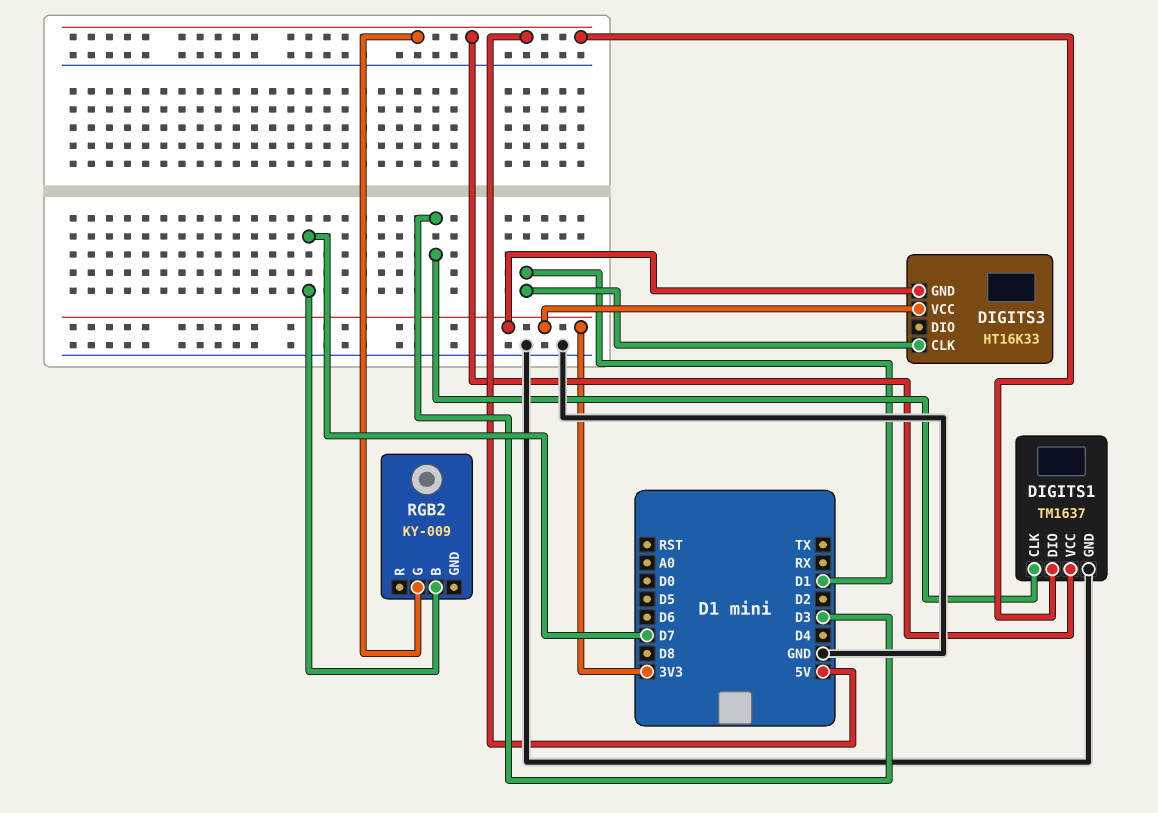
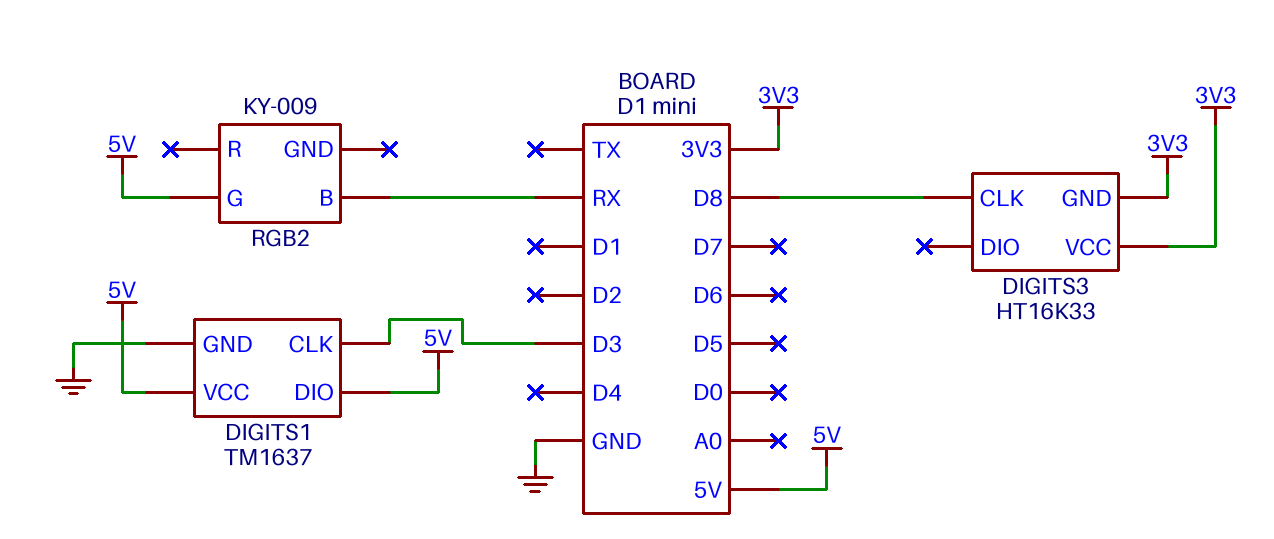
DIGITS3 pin CLK: D1 -> D8
RGB2 pin B: D7 -> RX

